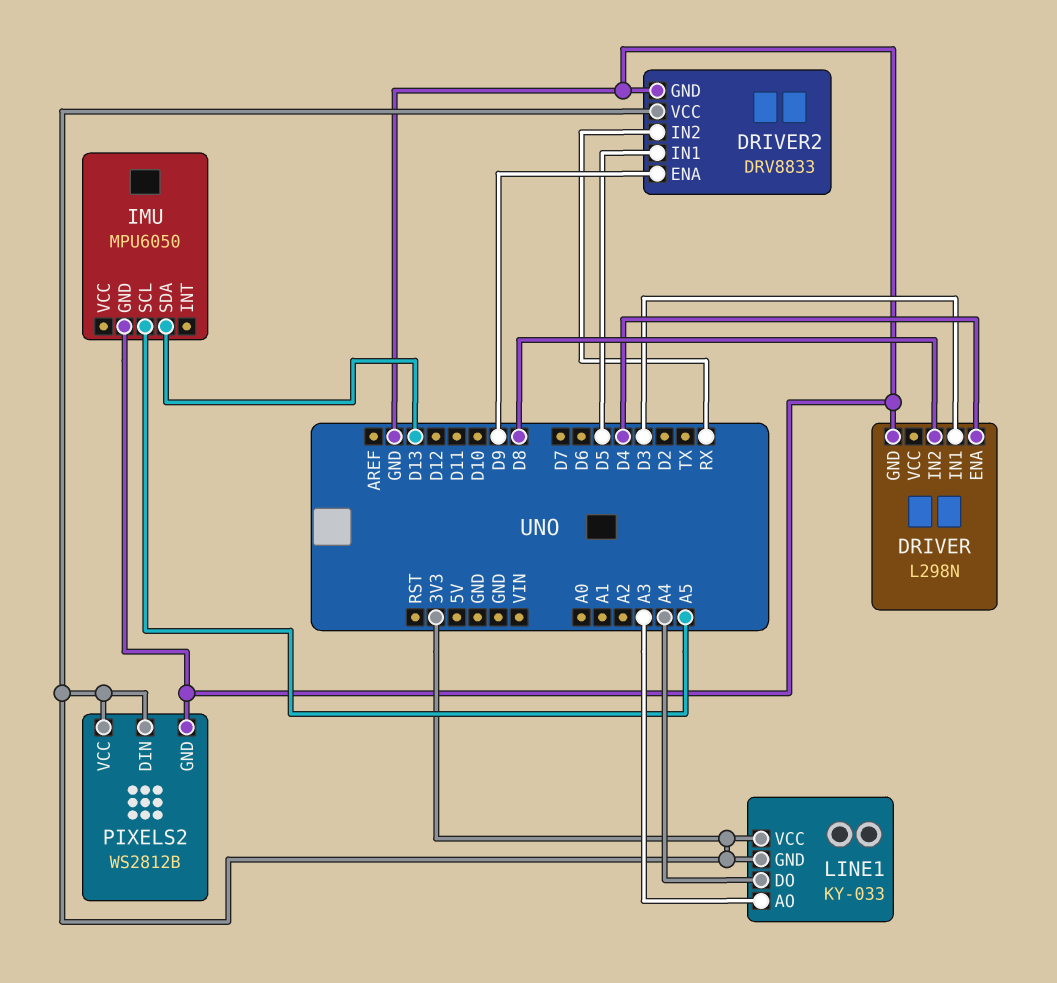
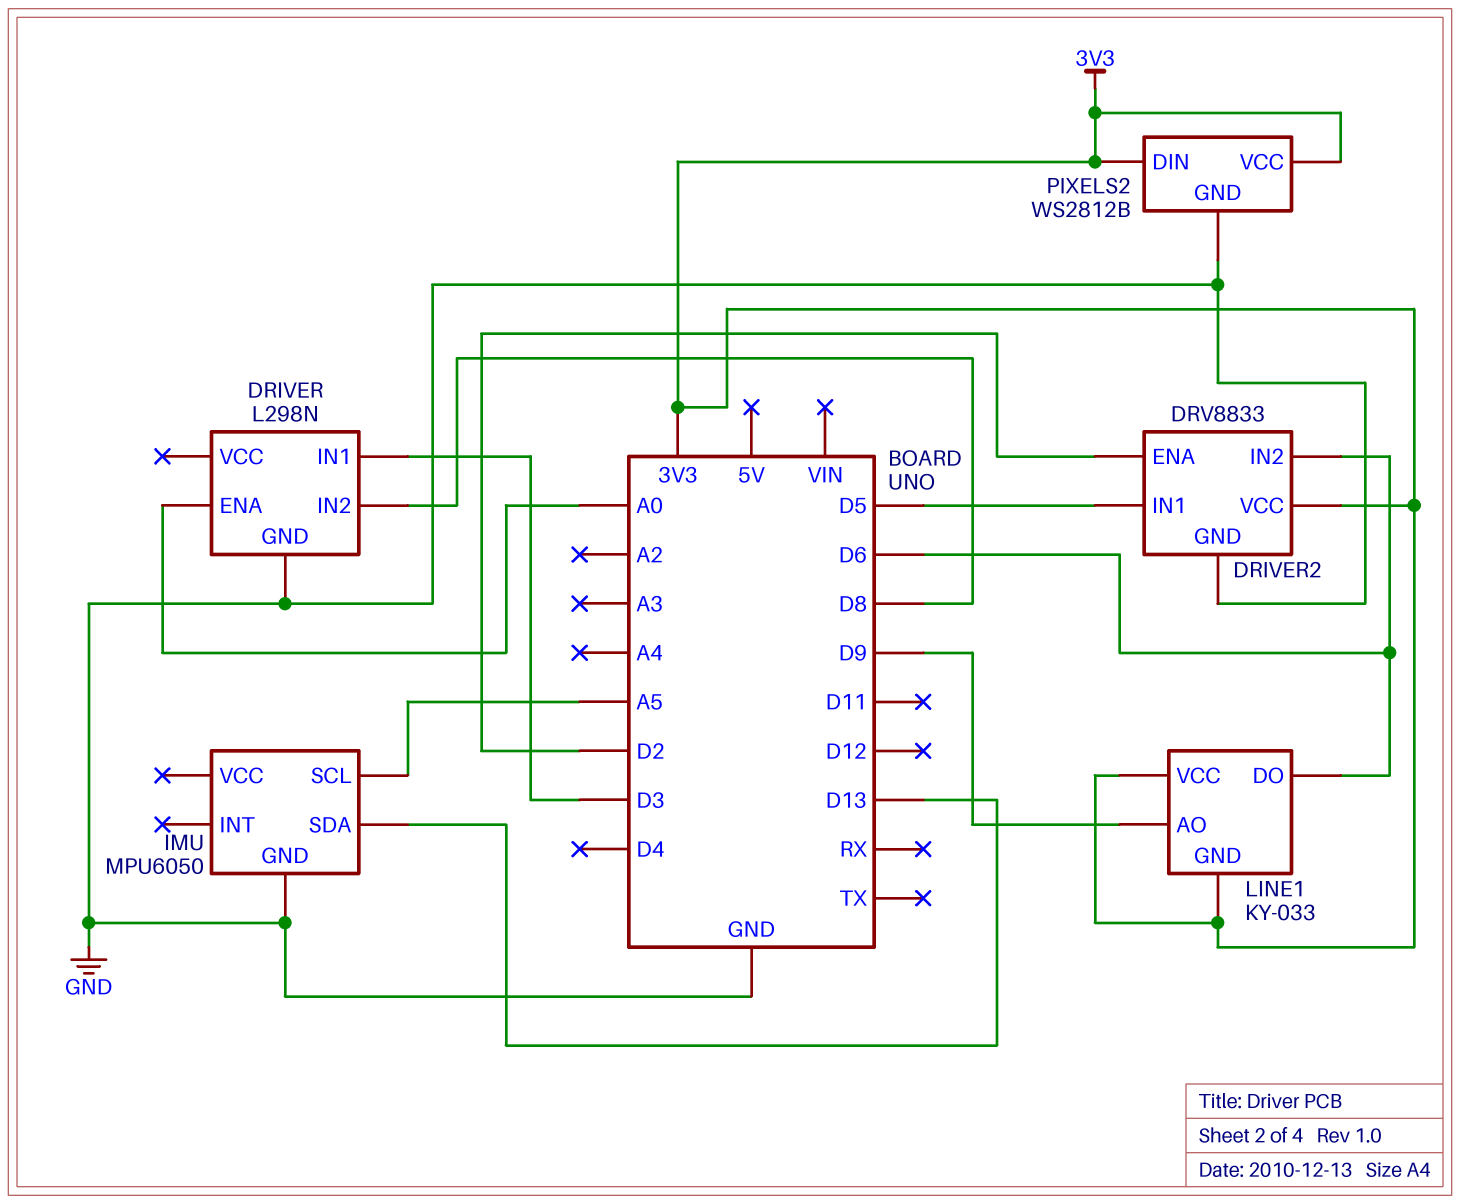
DRIVER pin ENA: D4 -> A0
DRIVER2 pin ENA: D9 -> D2
DRIVER2 pin IN2: RX -> D6
LINE1 pin AO: A3 -> D9
LINE1 pin DO: A4 -> D6

